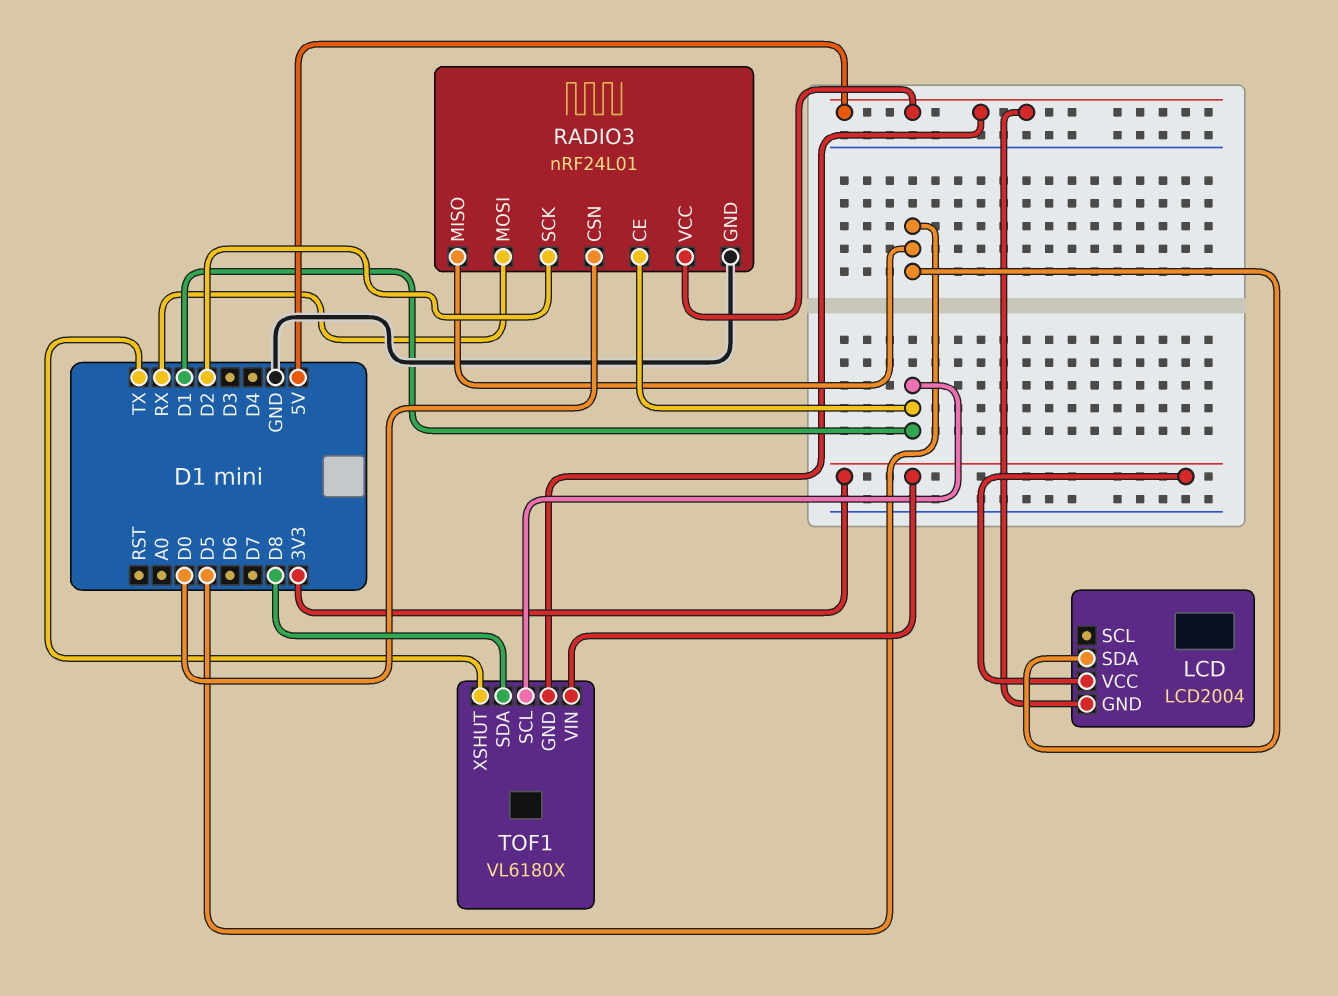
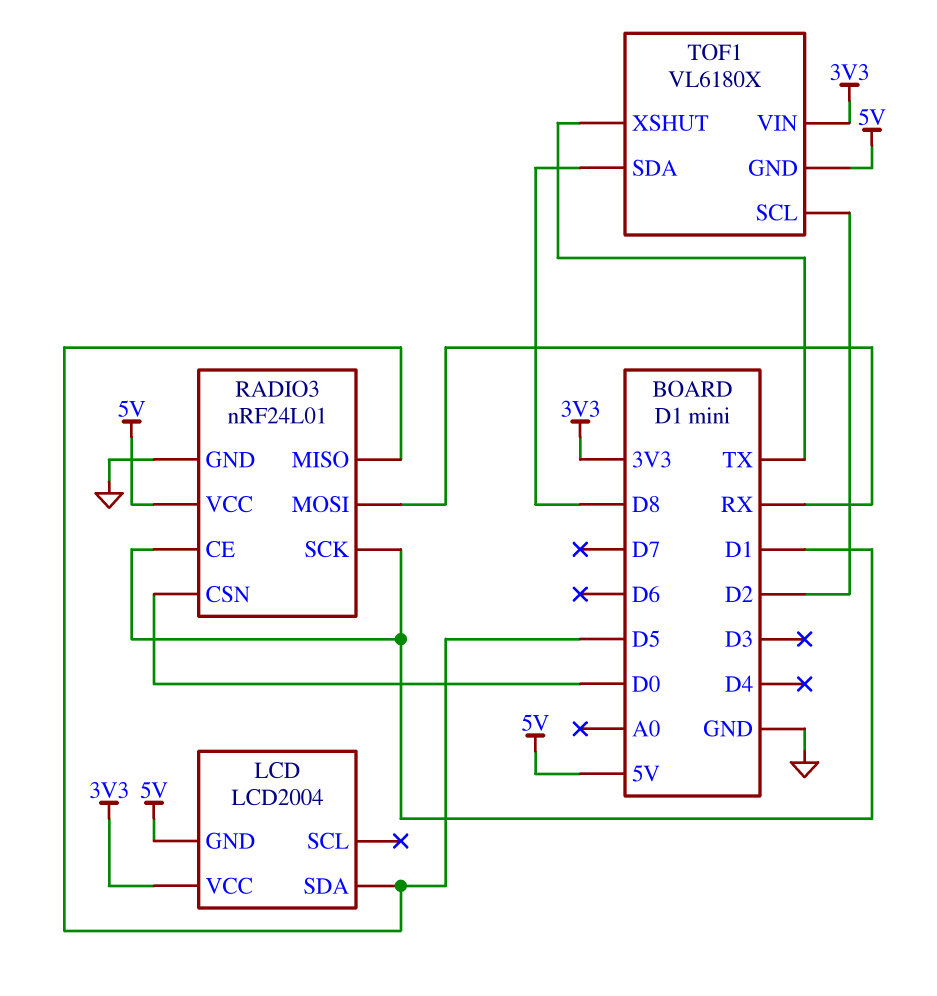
RADIO3 pin SCK: D2 -> D1
TOF1 pin SCL: D1 -> D2

